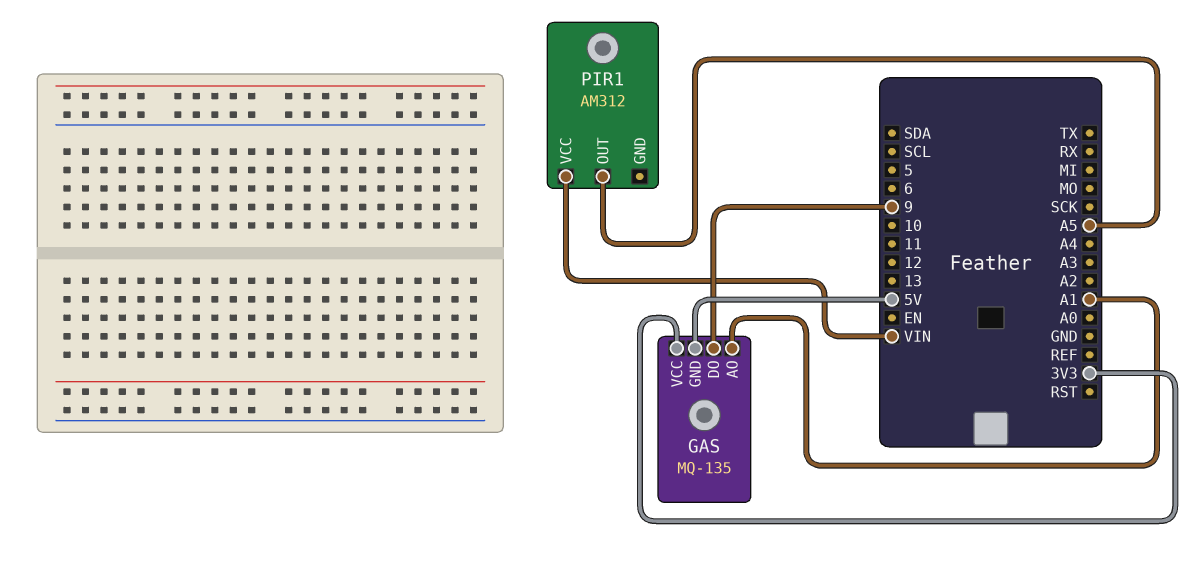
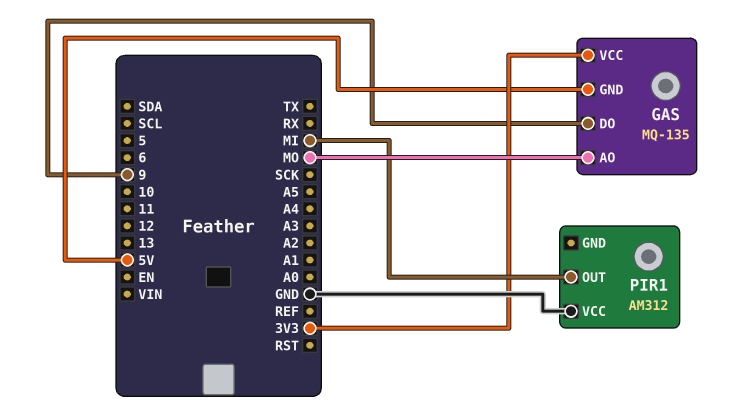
GAS pin AO: A1 -> MO
PIR1 pin OUT: A5 -> MI
PIR1 pin VCC: VIN -> GND

